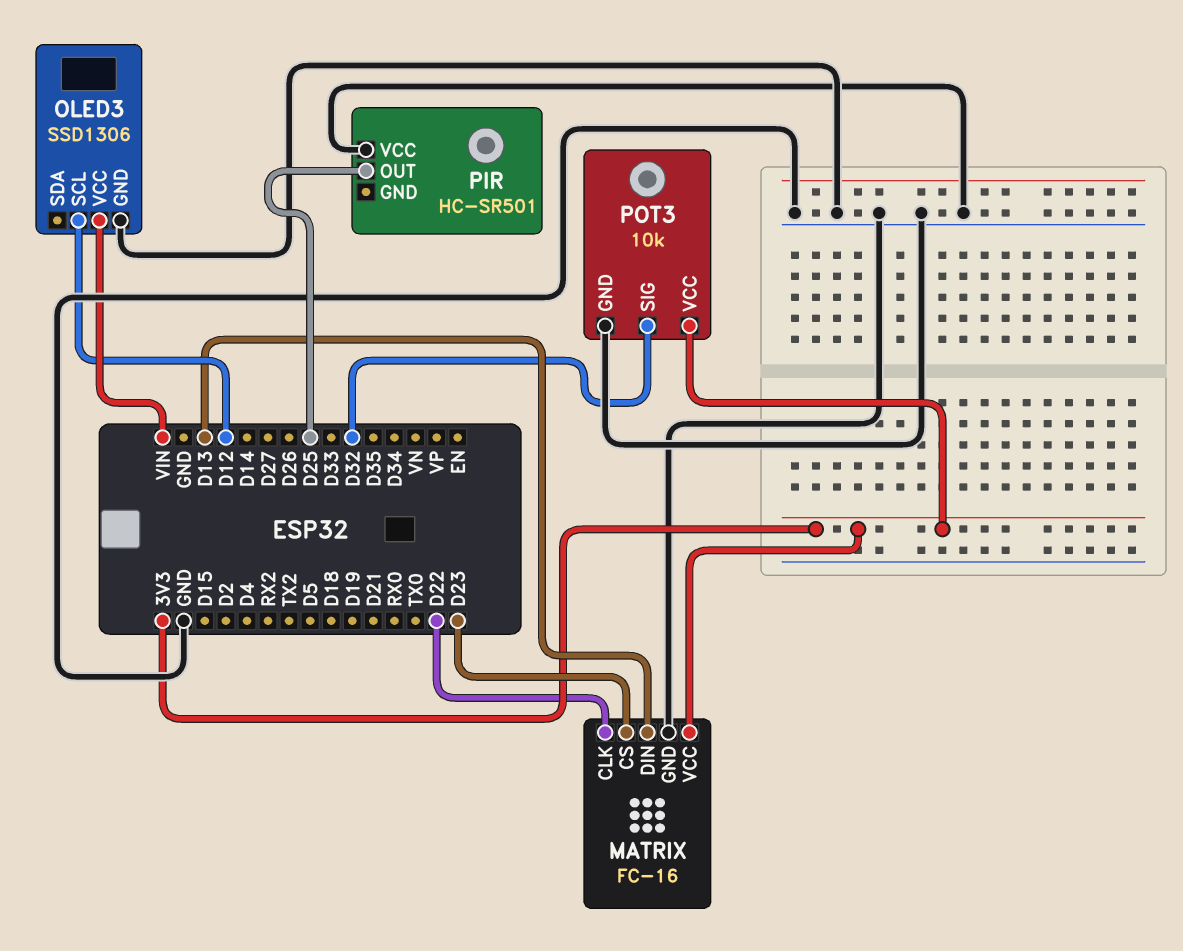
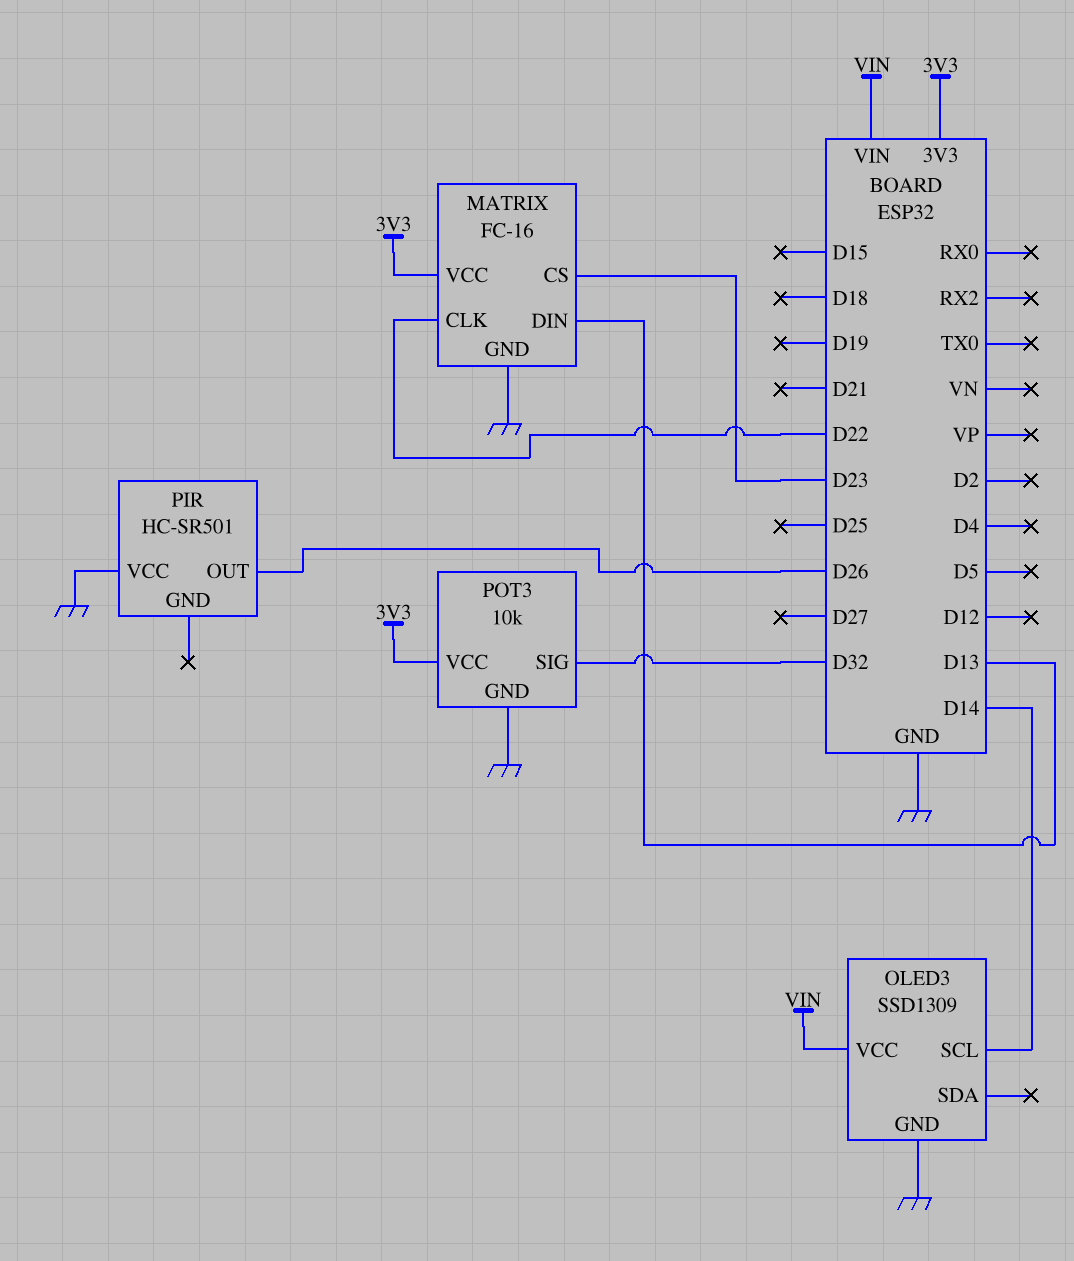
OLED3: SSD1306 -> SSD1309
OLED3 pin SCL: D12 -> D14
PIR pin OUT: D25 -> D26

